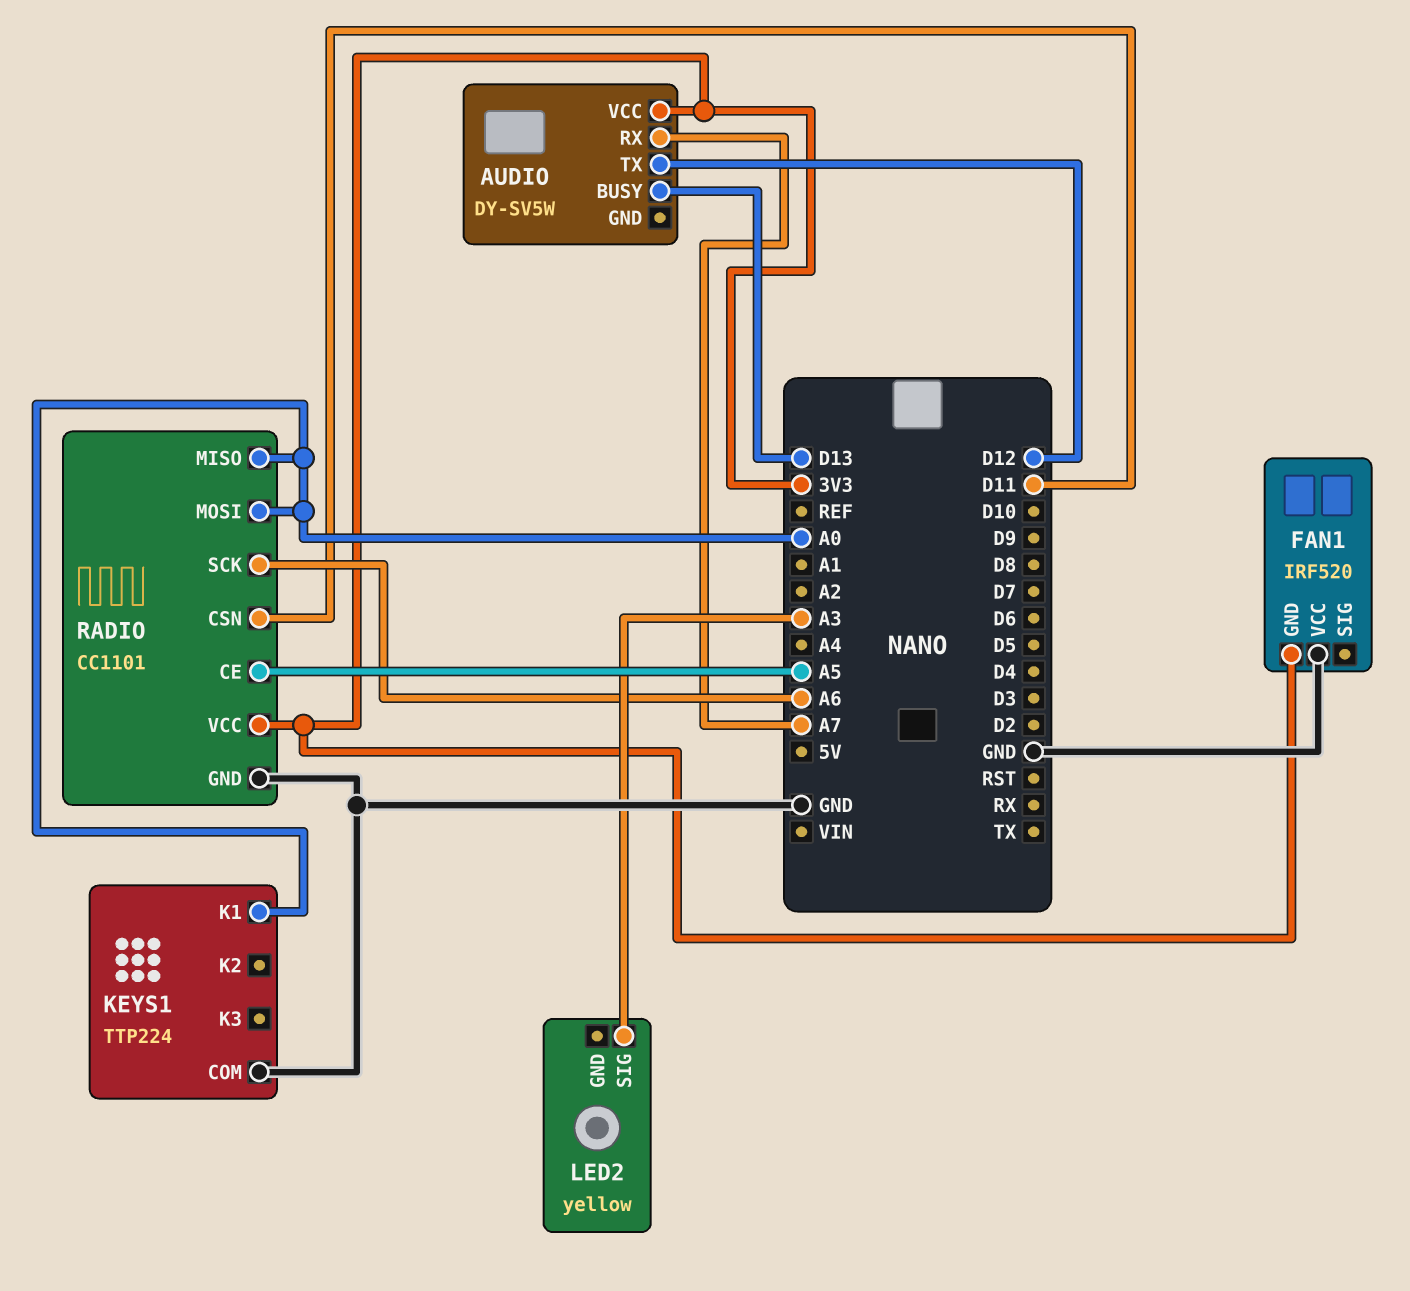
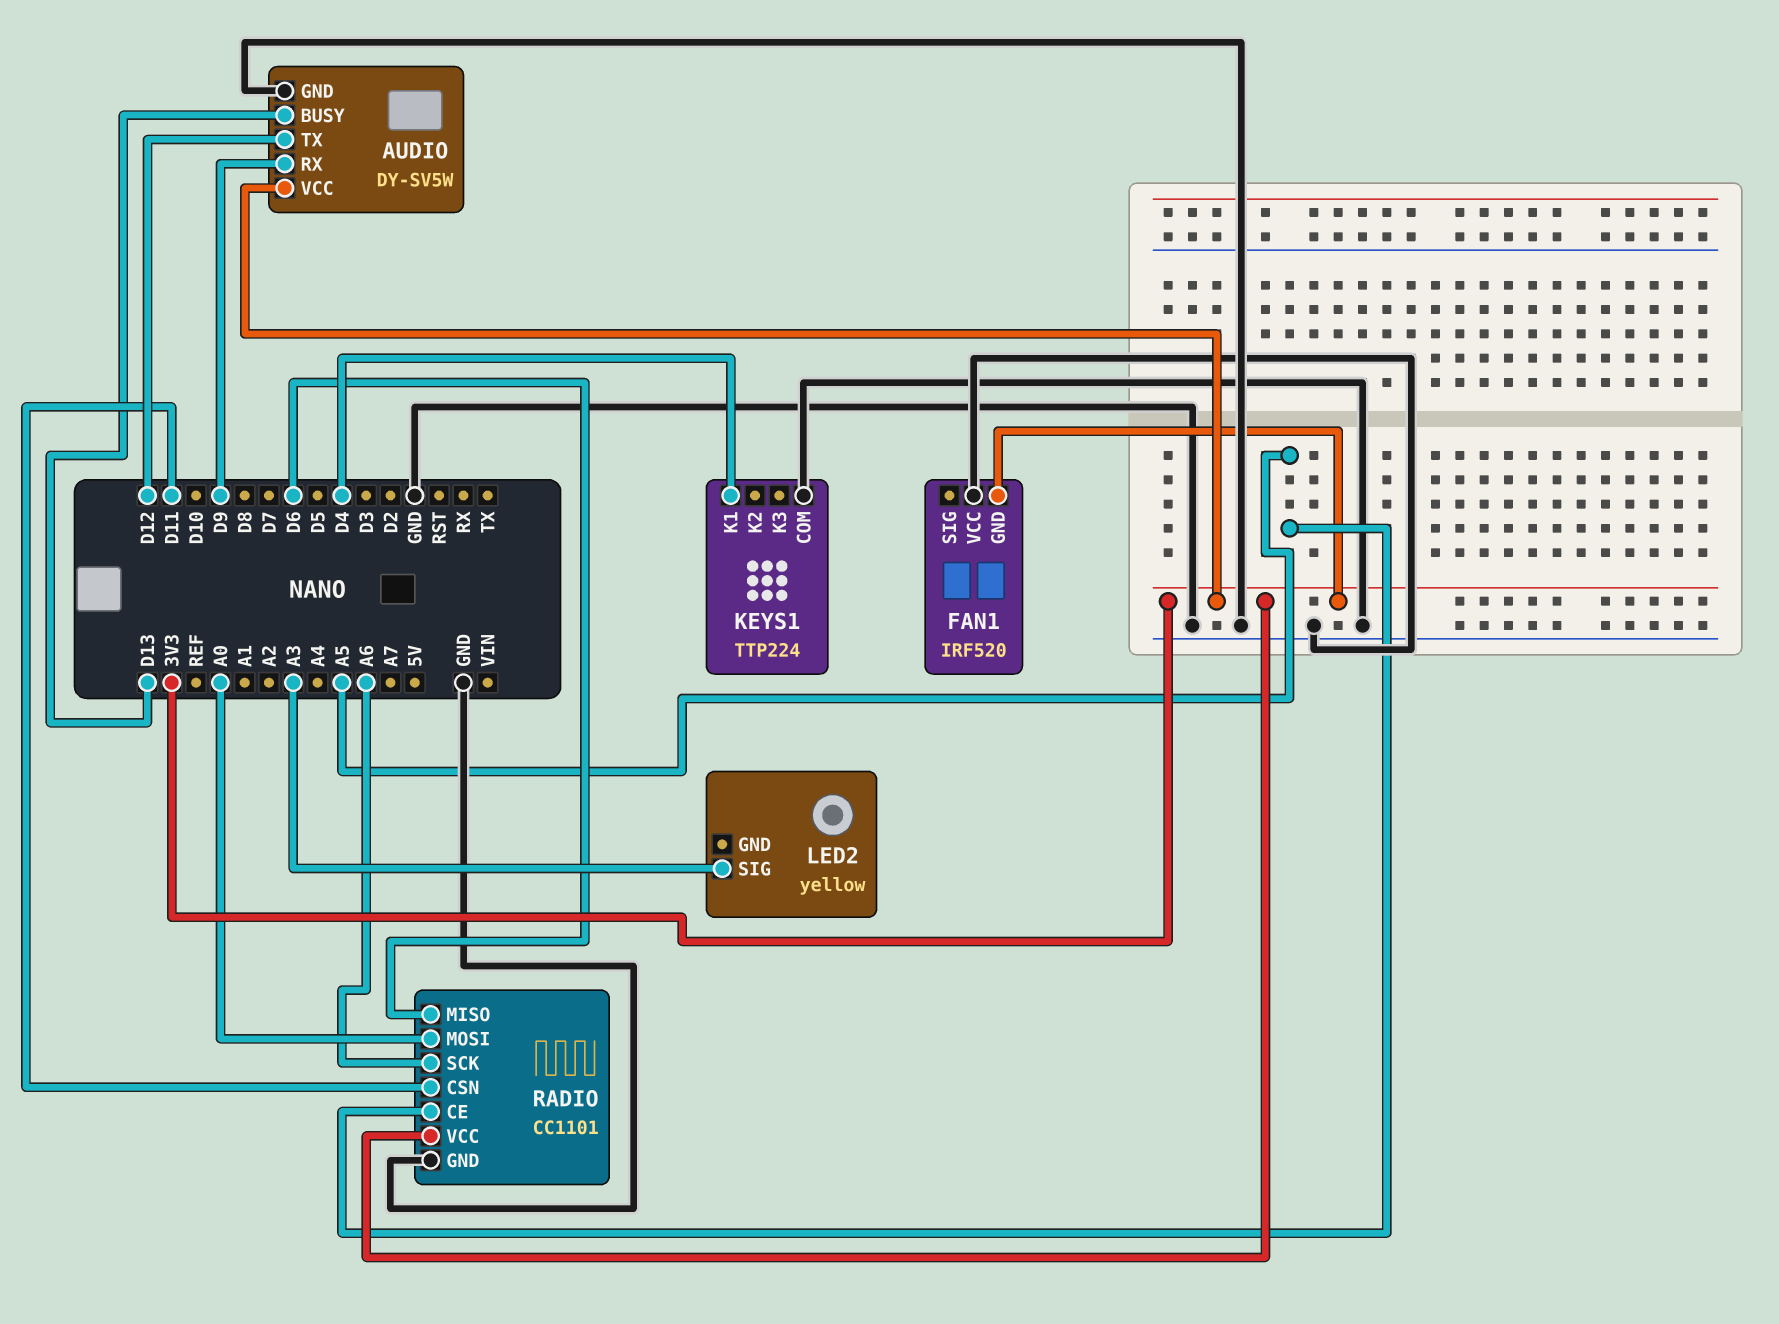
AUDIO pin GND: none -> GND
AUDIO pin RX: A7 -> D9
KEYS1 pin K1: A0 -> D4
RADIO pin MISO: A0 -> D6

